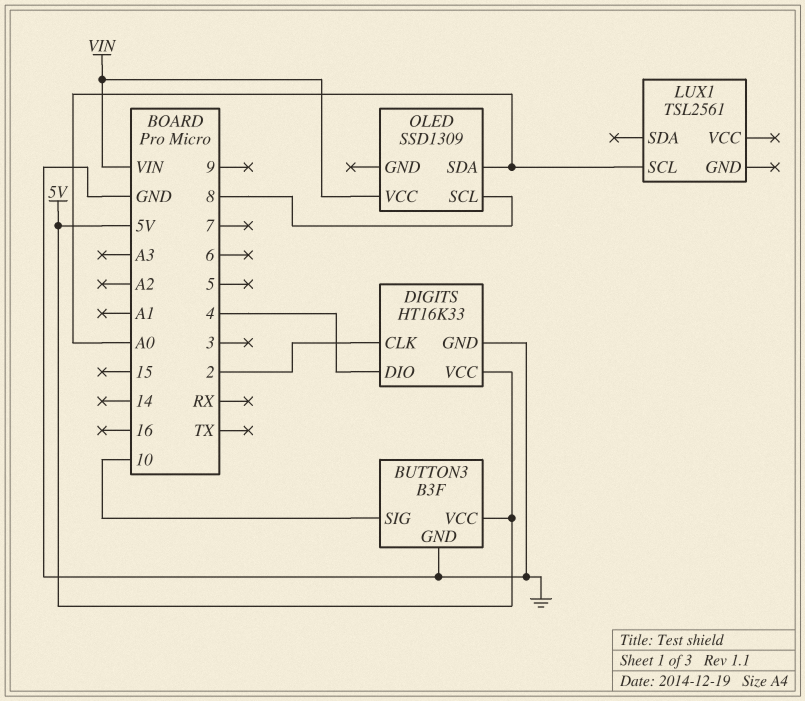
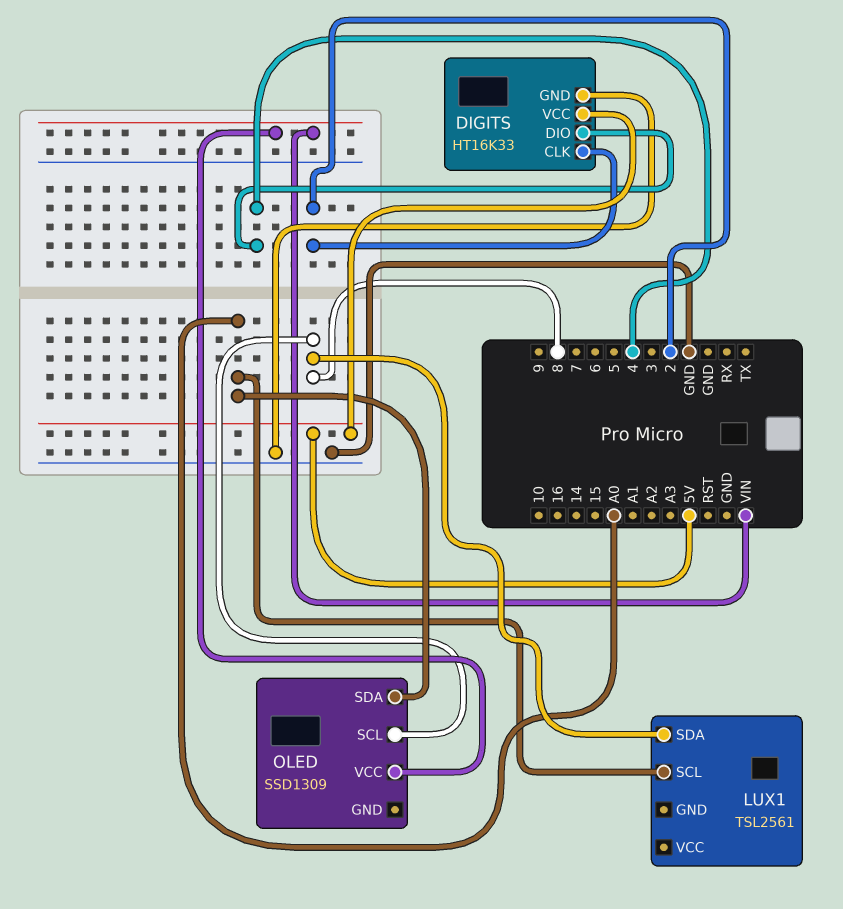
BUTTON3: B3F -> none
BUTTON3 pin GND: GND -> none
BUTTON3 pin SIG: 10 -> none
BUTTON3 pin VCC: 5V -> none
LUX1 pin SDA: none -> 8

